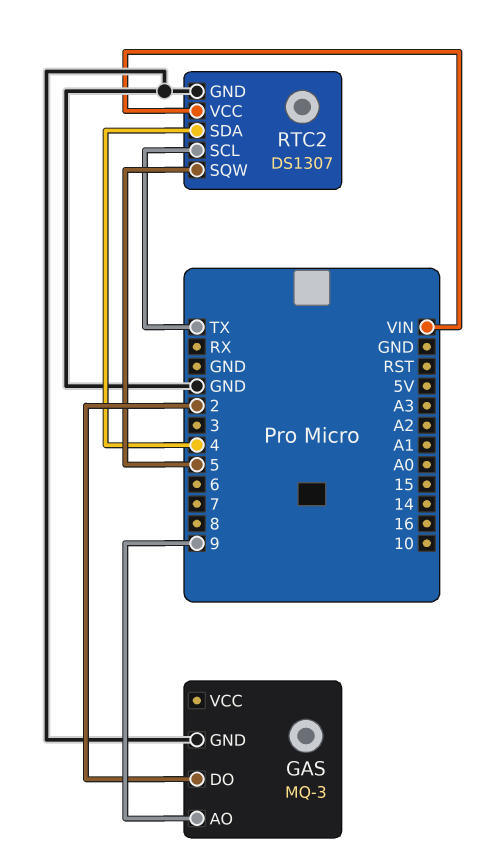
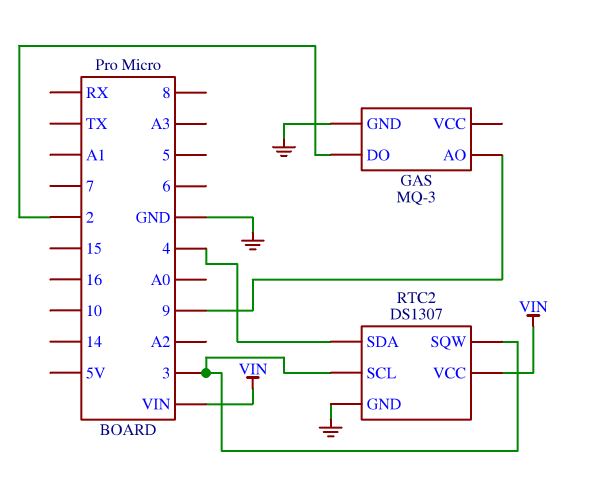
RTC2 pin SCL: TX -> 3
RTC2 pin SQW: 5 -> 3

